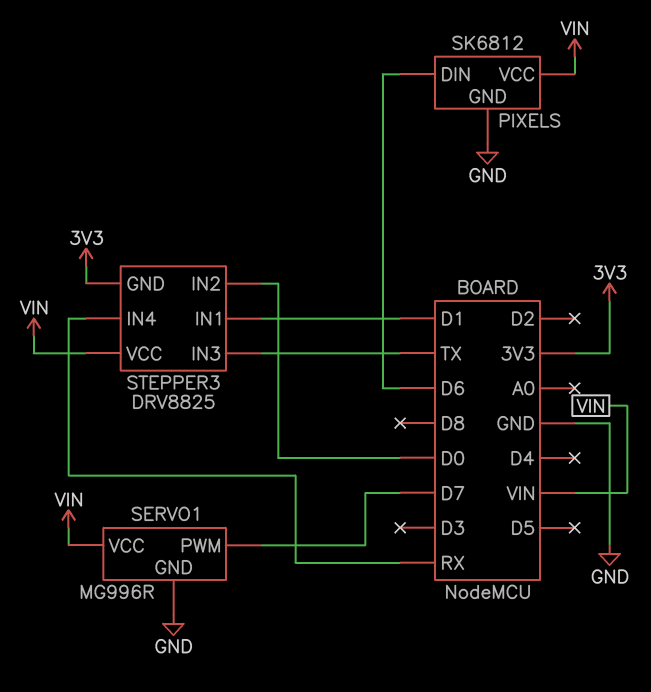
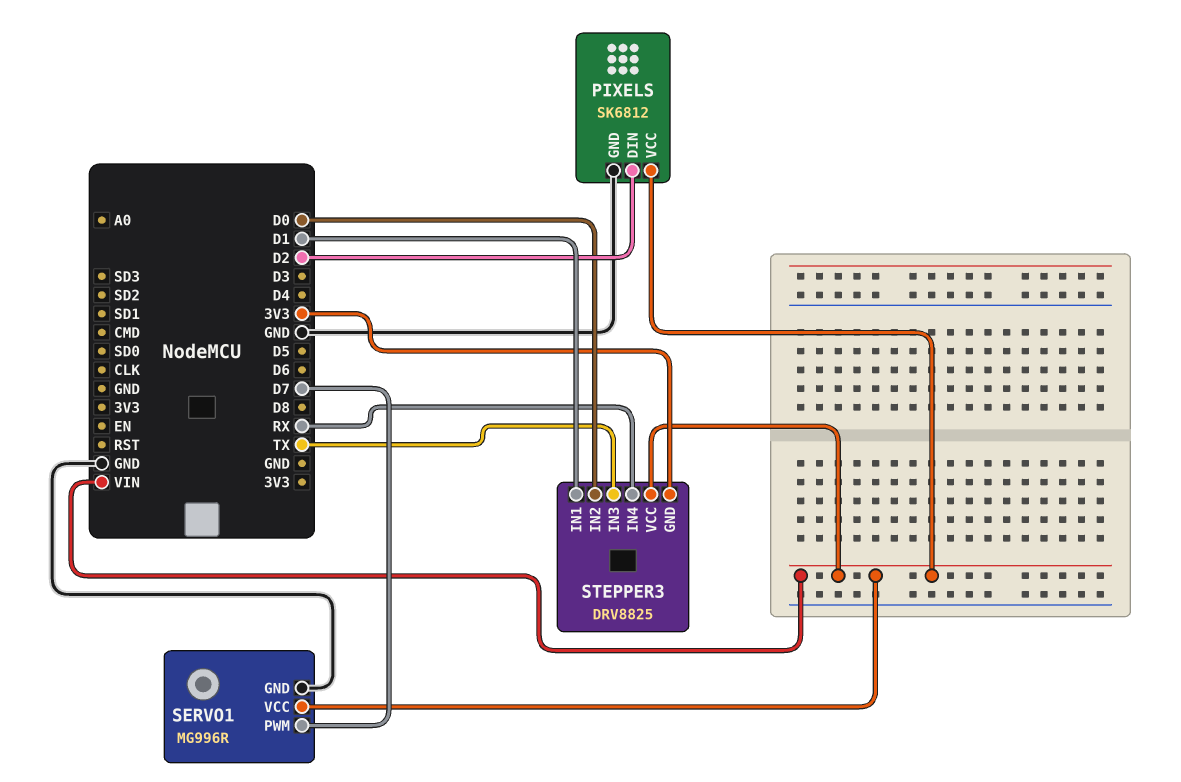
PIXELS pin DIN: D6 -> D2

